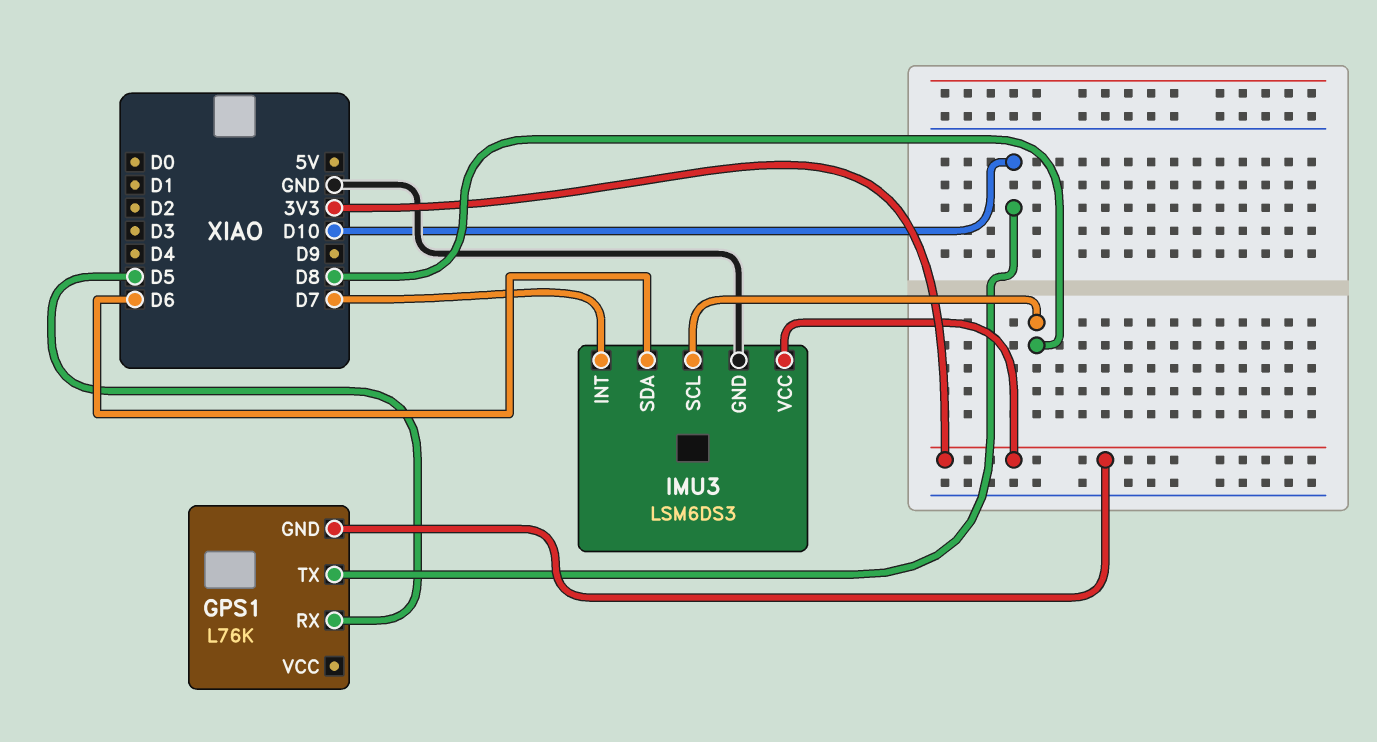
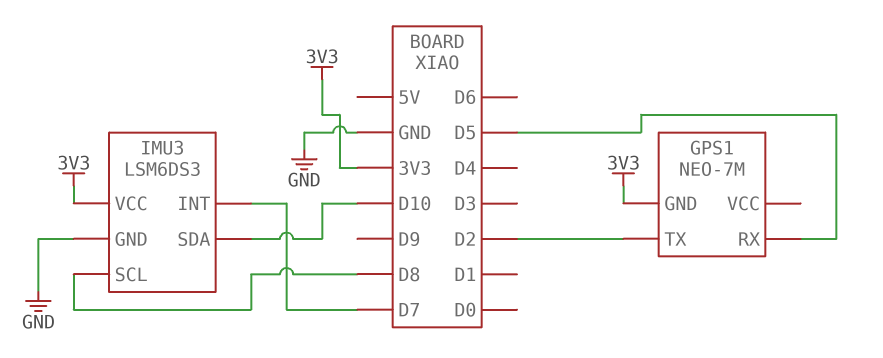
GPS1: L76K -> NEO-7M
GPS1 pin TX: D10 -> D2
IMU3 pin SDA: D6 -> D10

